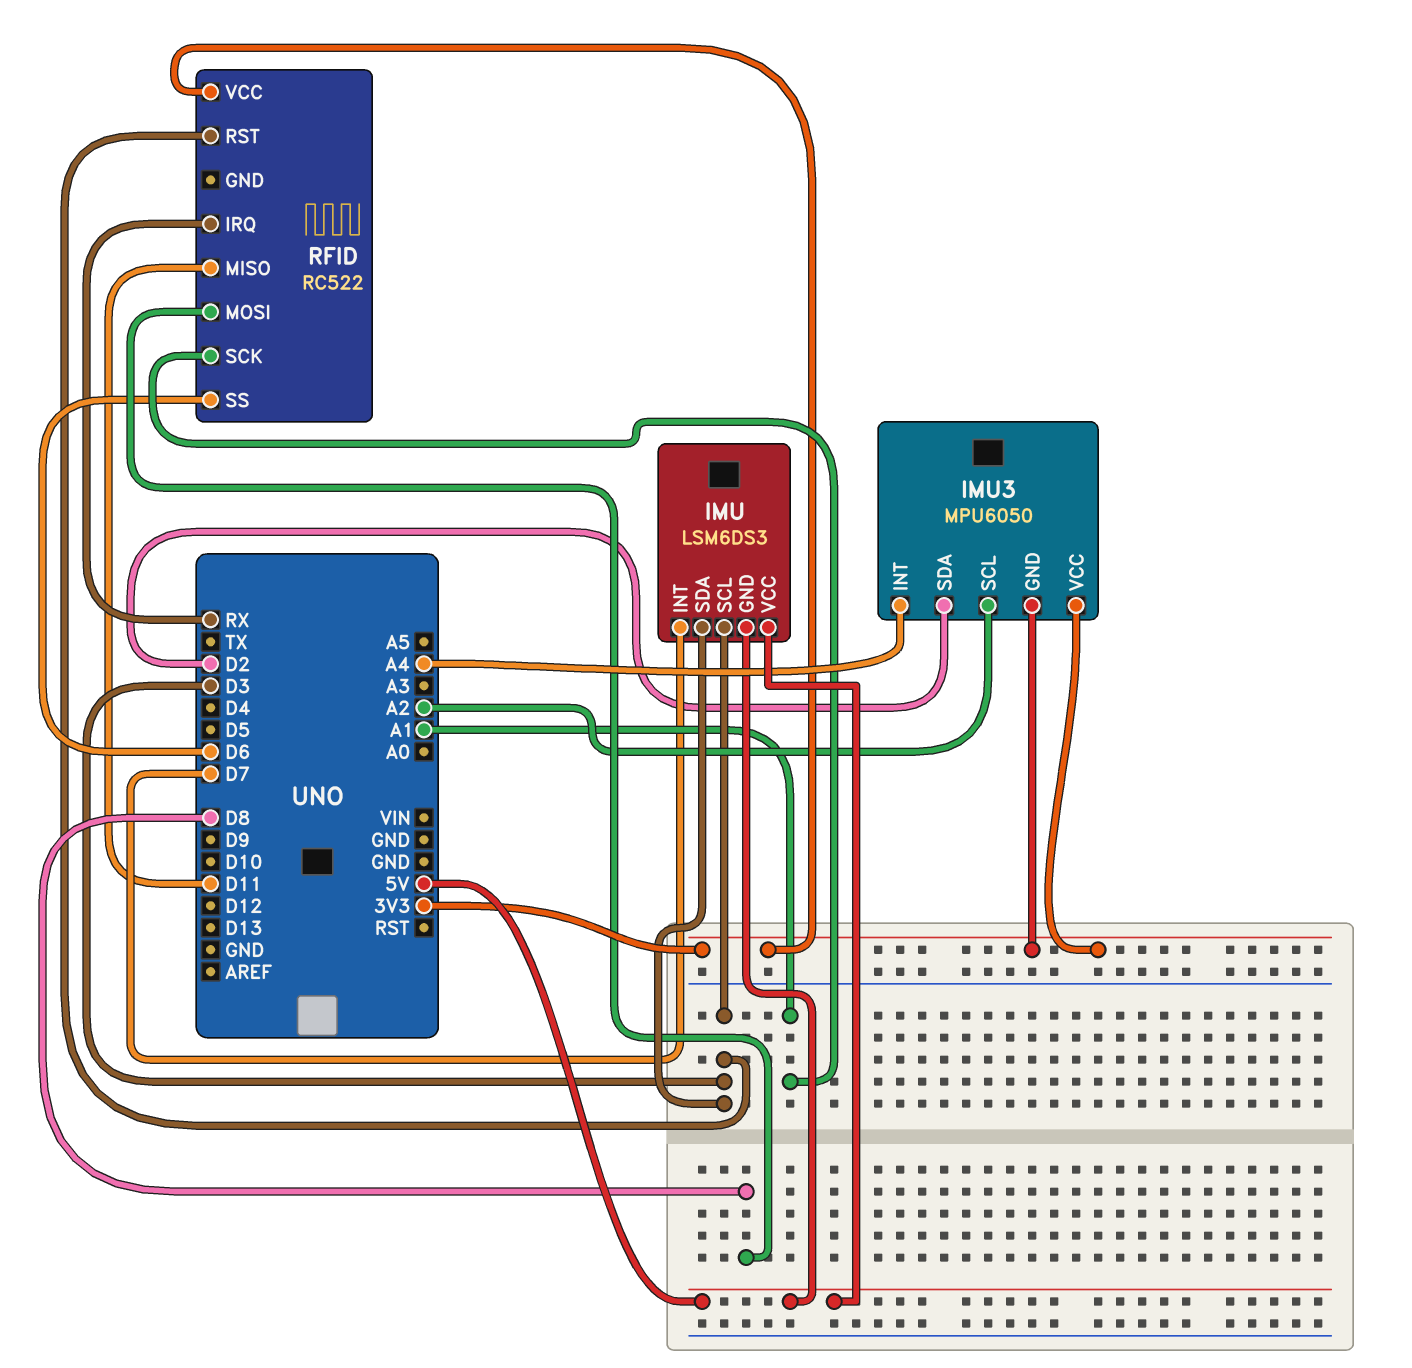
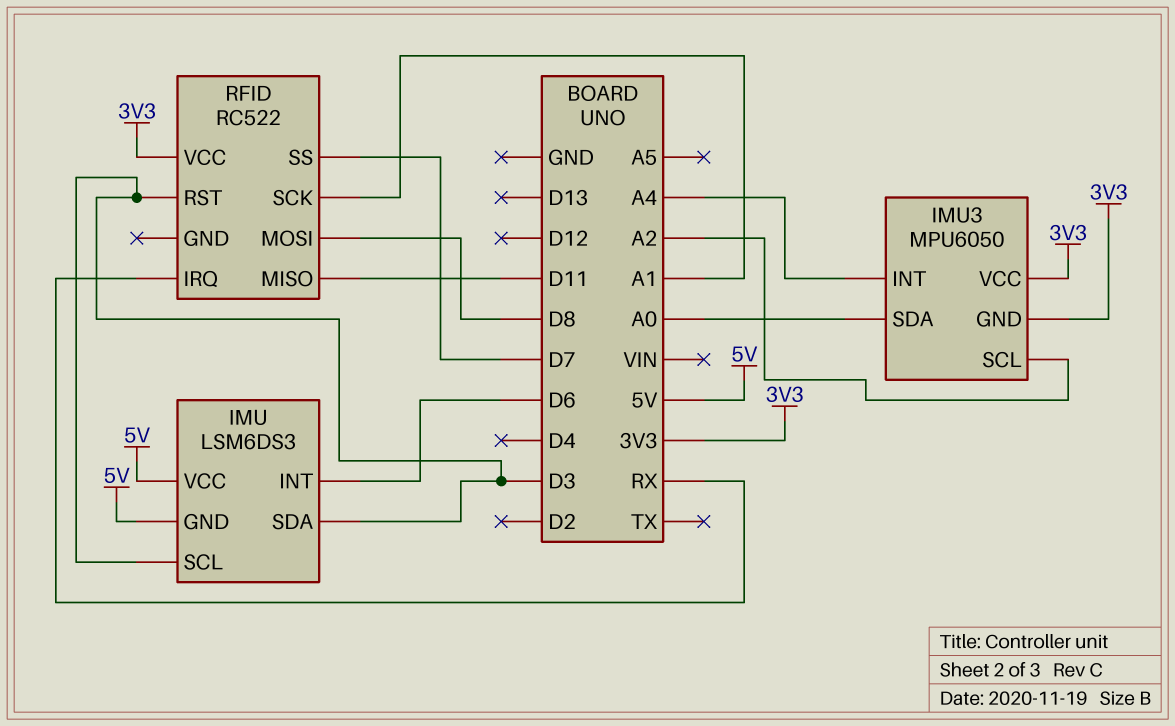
IMU pin INT: D7 -> D6
IMU3 pin SDA: D2 -> A0
RFID pin SS: D6 -> D7

